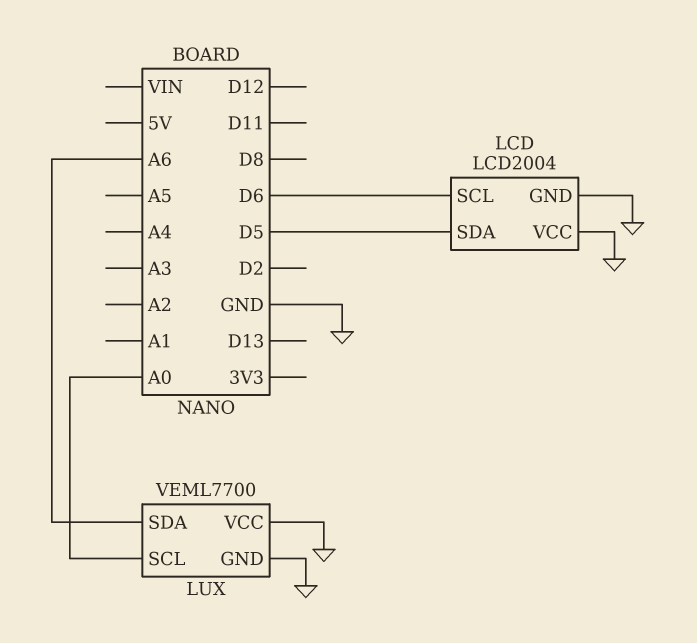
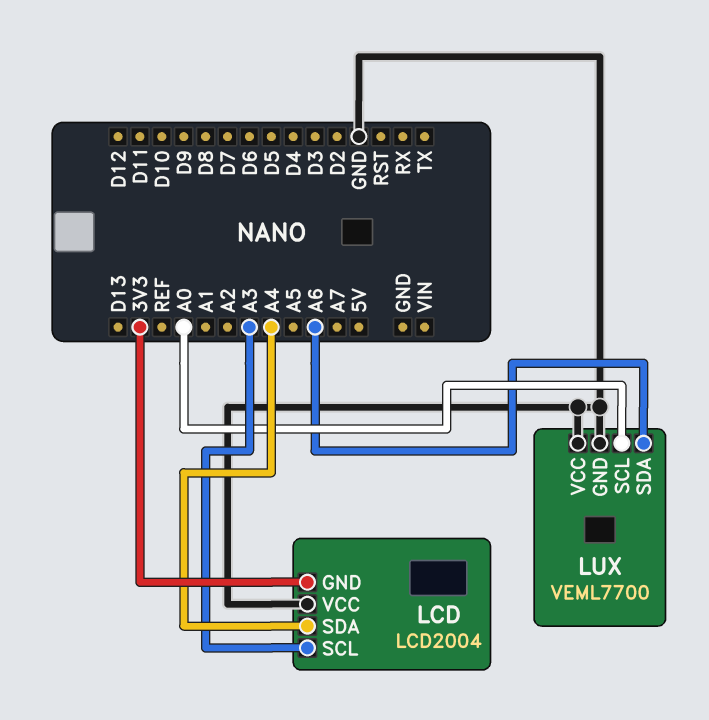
LCD pin GND: GND -> 3V3
LCD pin SCL: D6 -> A3
LCD pin SDA: D5 -> A4

